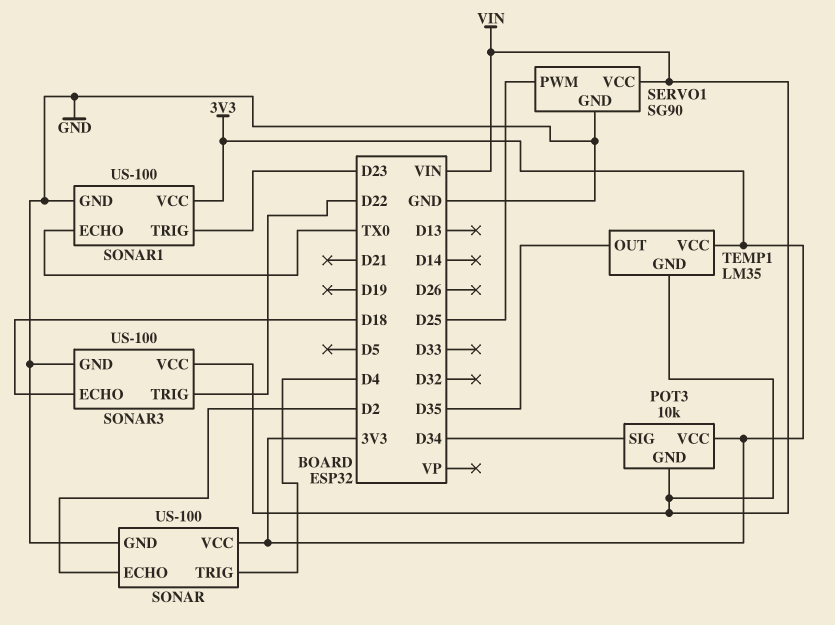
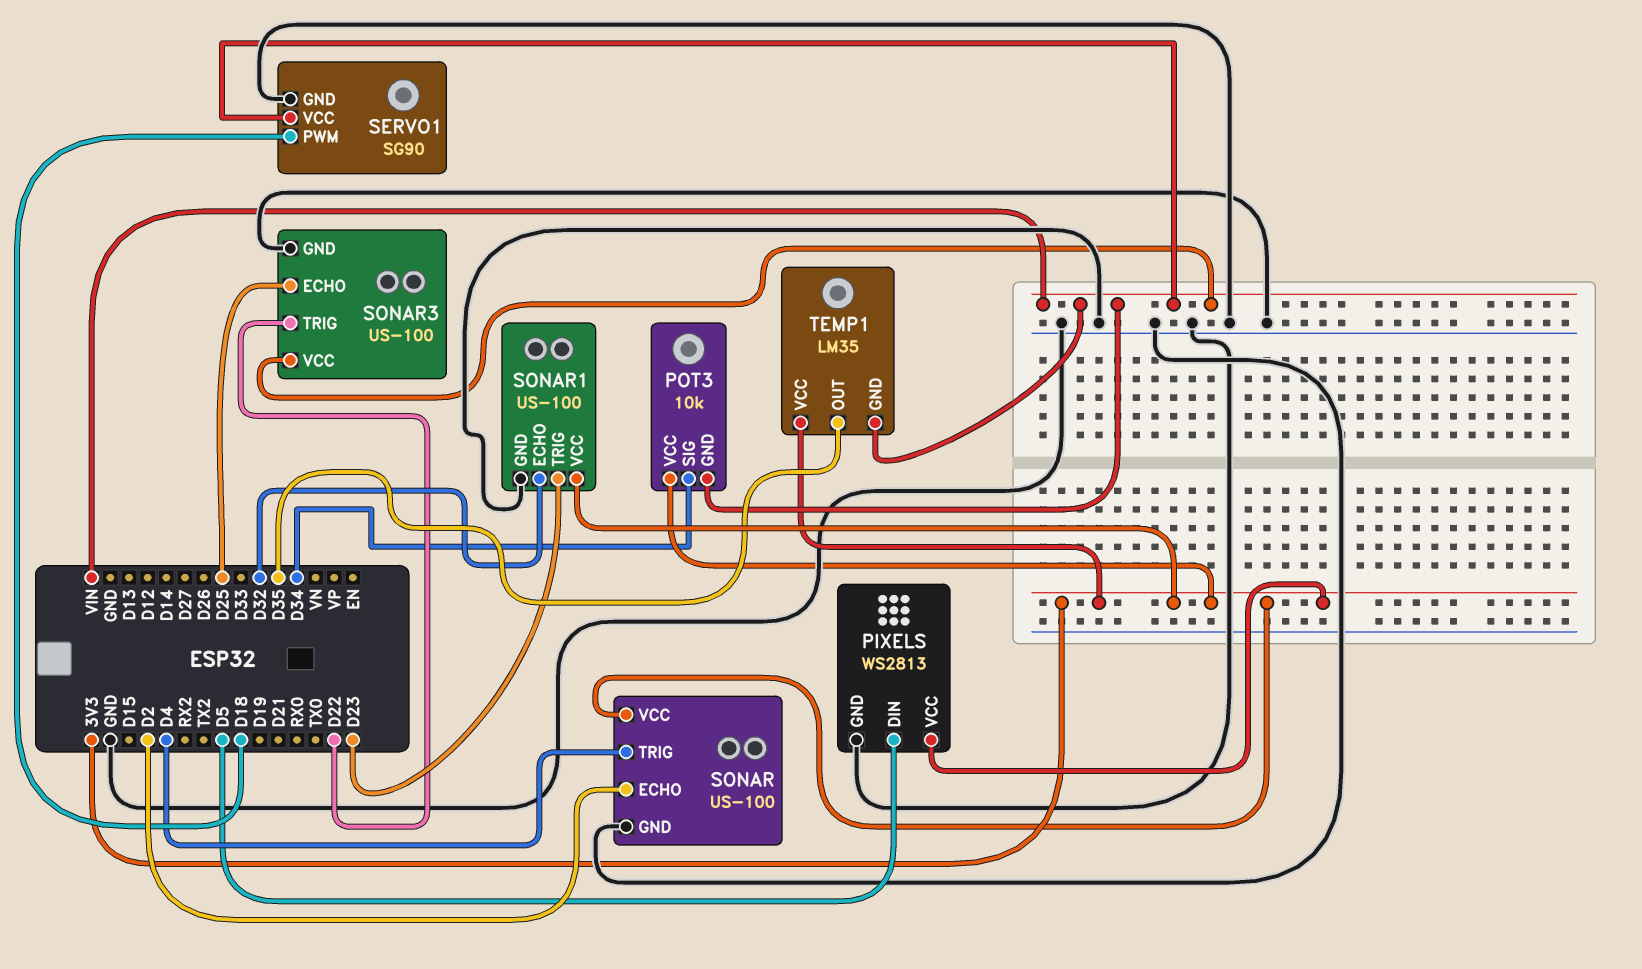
PIXELS: none -> WS2813
PIXELS pin DIN: none -> D5
PIXELS pin GND: none -> GND
PIXELS pin VCC: none -> 3V3
SERVO1 pin PWM: D25 -> D18
SONAR1 pin ECHO: TX0 -> D32
SONAR3 pin ECHO: D18 -> D25

